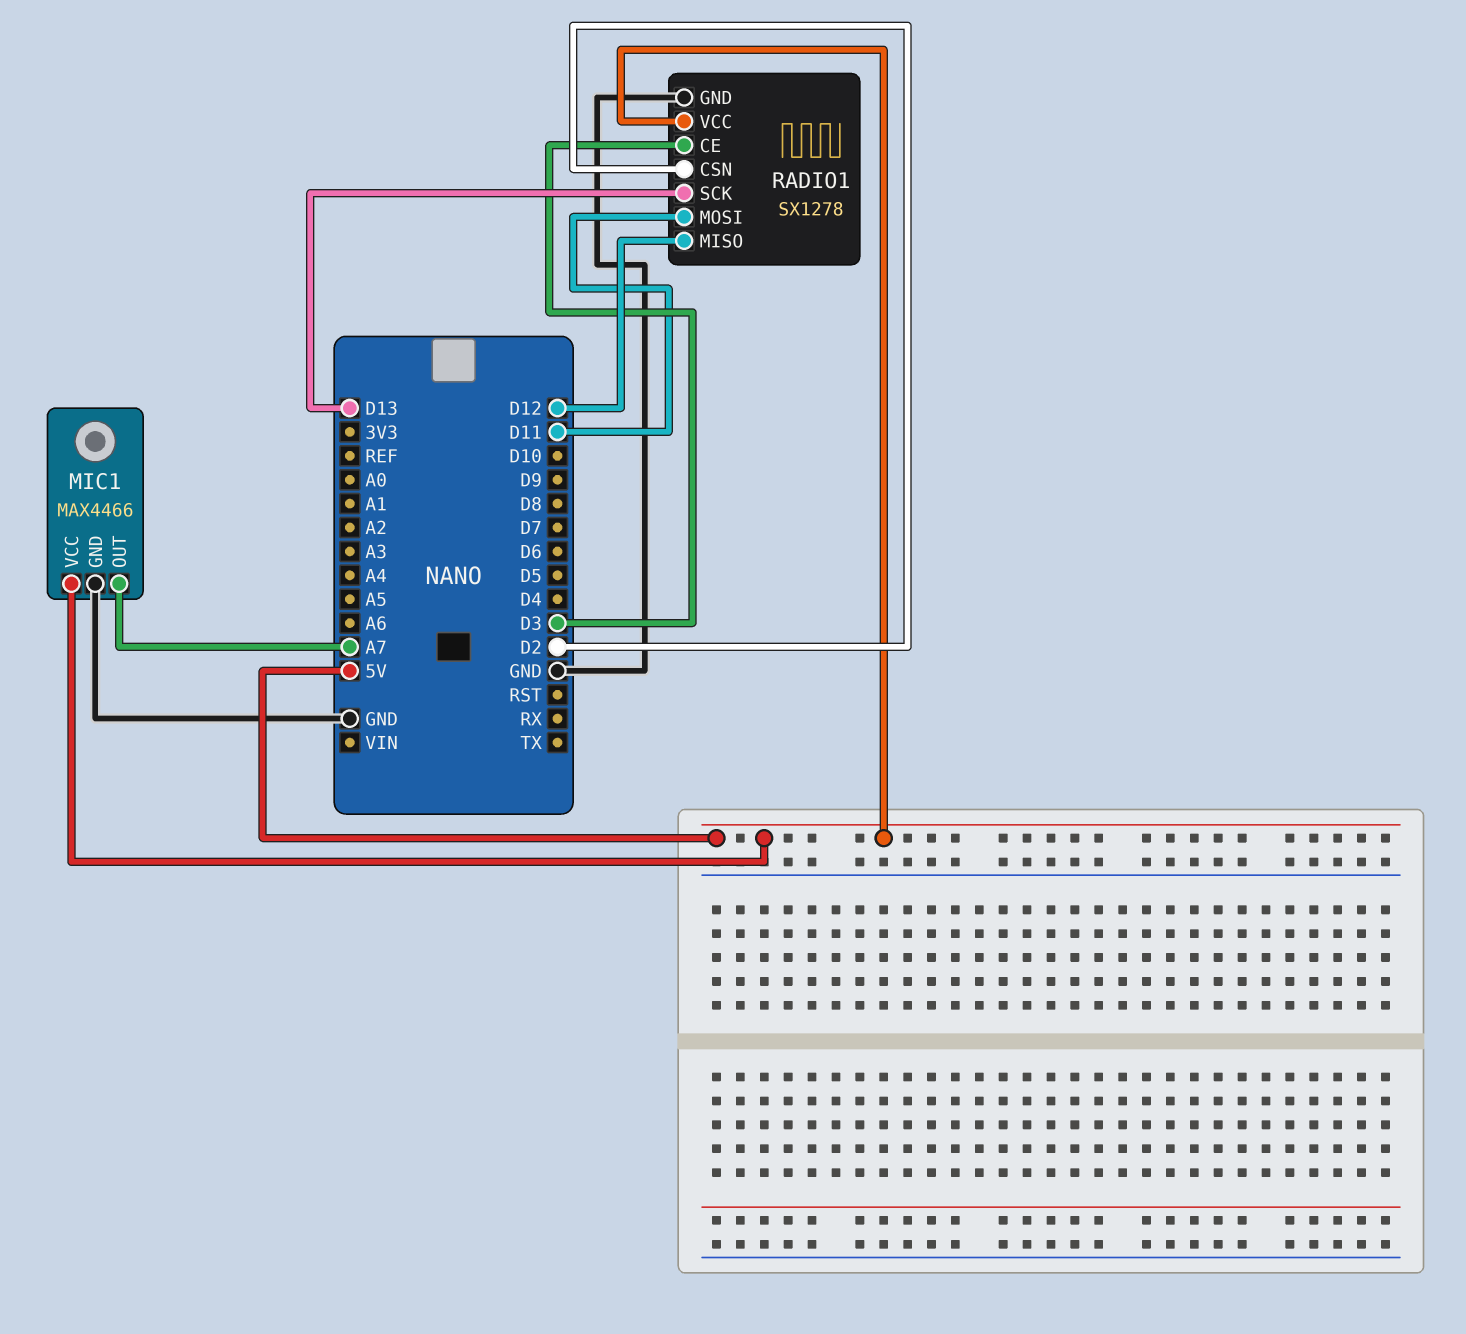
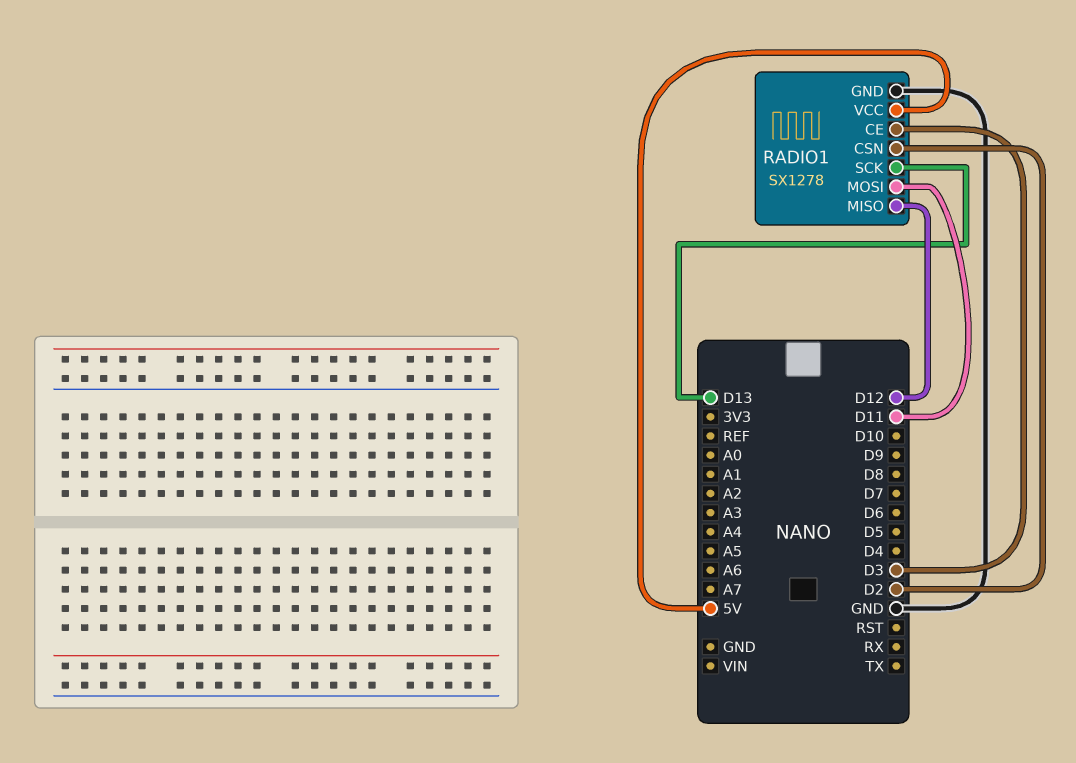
MIC1: MAX4466 -> none
MIC1 pin GND: GND -> none
MIC1 pin OUT: A7 -> none
MIC1 pin VCC: 5V -> none

